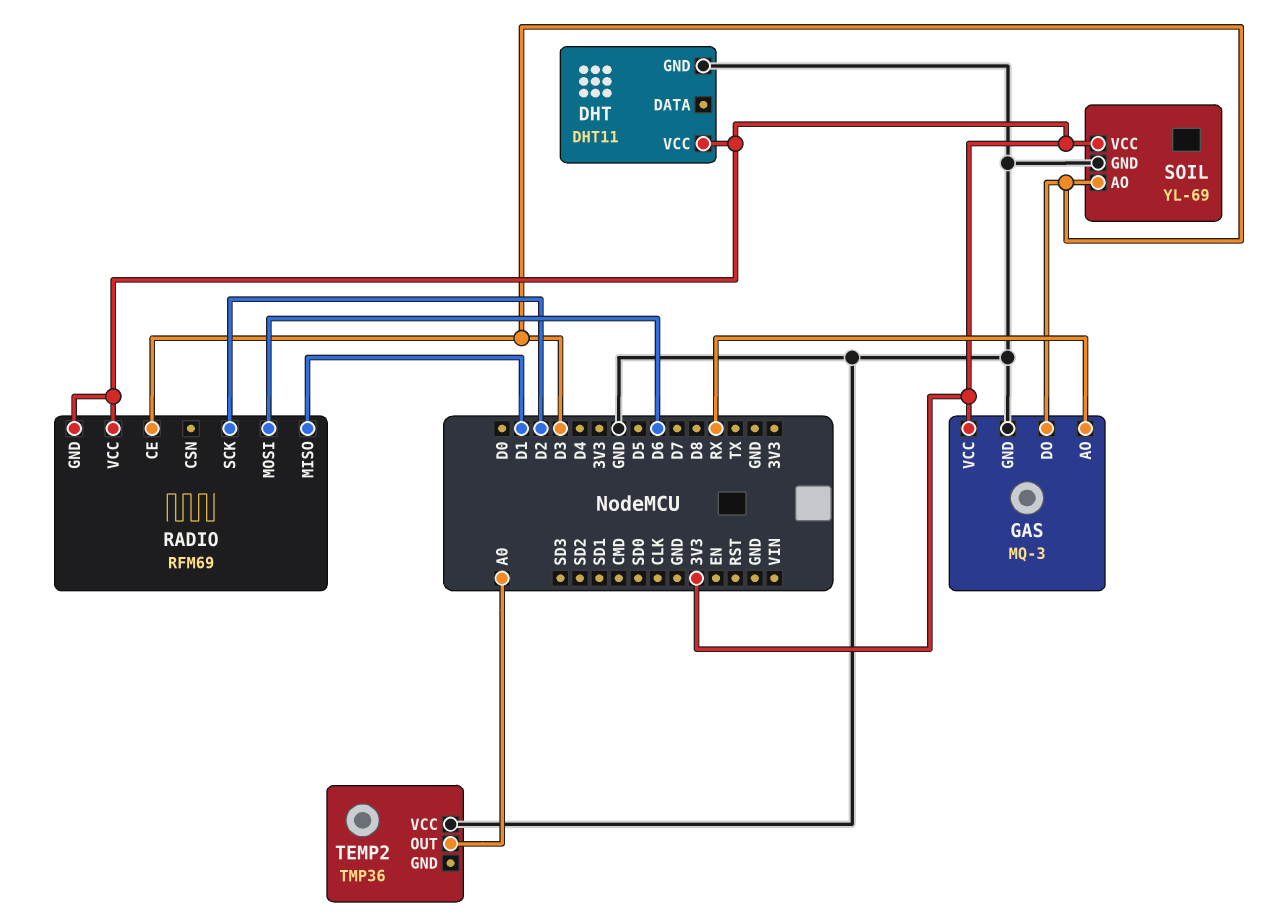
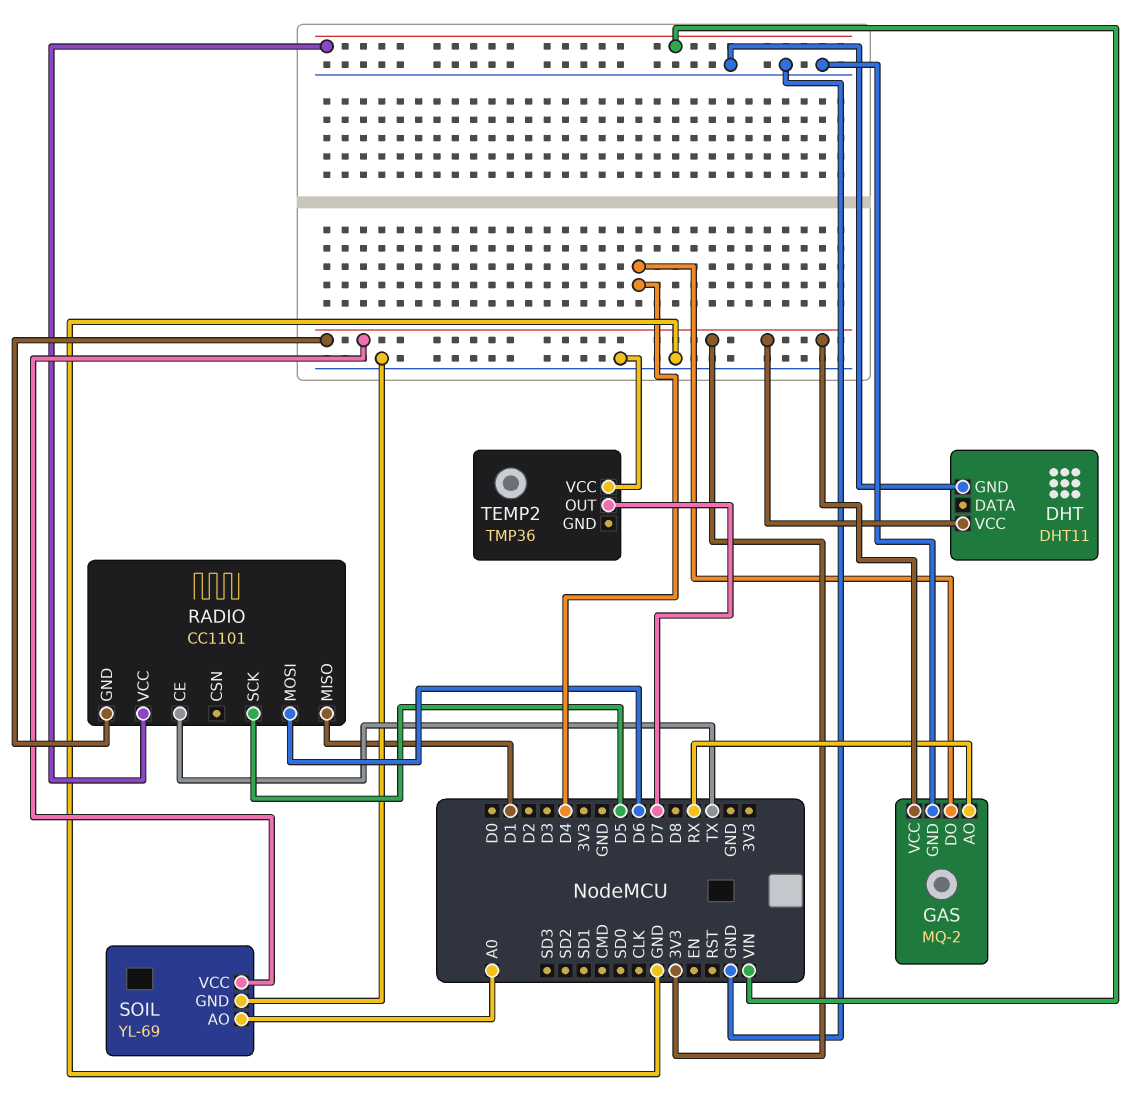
GAS: MQ-3 -> MQ-2
GAS pin DO: D3 -> D4
RADIO: RFM69 -> CC1101
RADIO pin CE: D3 -> TX
RADIO pin SCK: D2 -> D5
RADIO pin VCC: 3V3 -> VIN
SOIL pin AO: D3 -> A0
TEMP2 pin OUT: A0 -> D7

